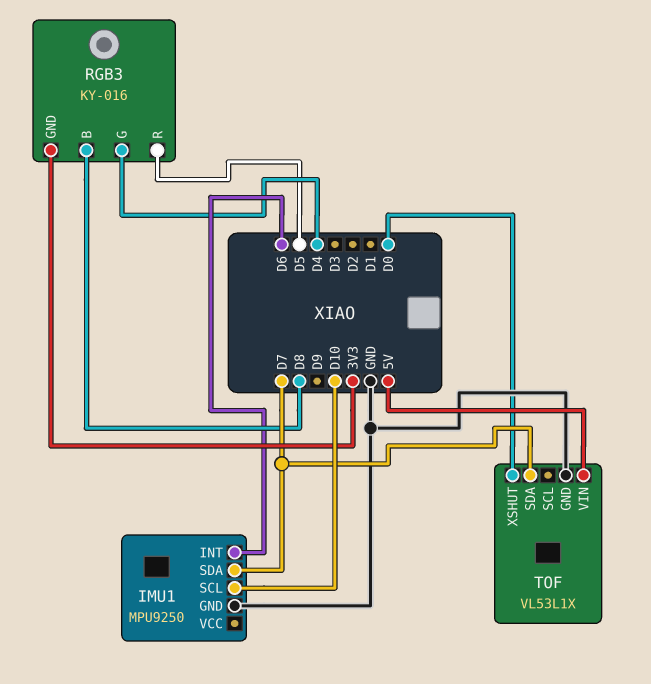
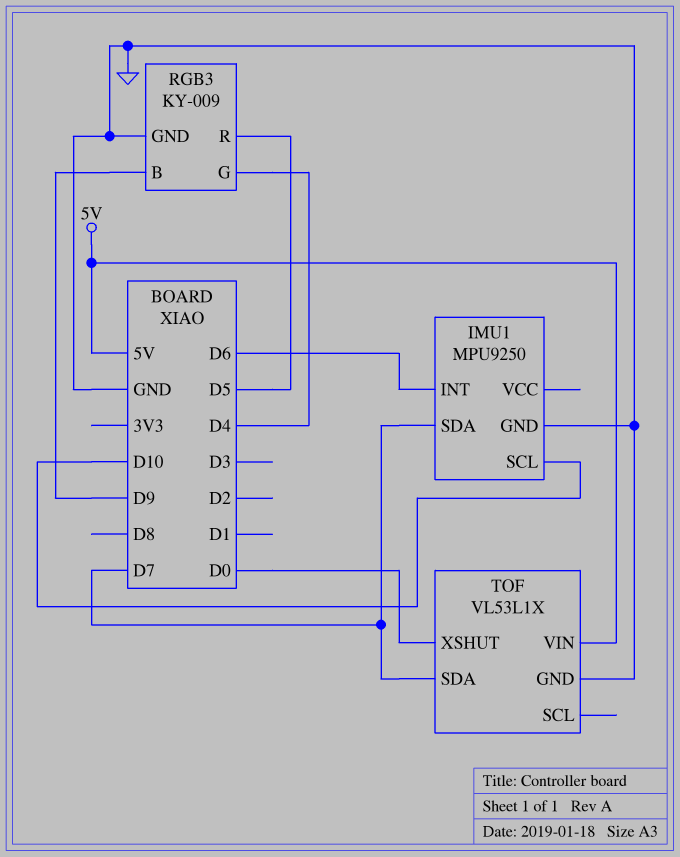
RGB3: KY-016 -> KY-009
RGB3 pin B: D8 -> D9
RGB3 pin GND: 3V3 -> GND

